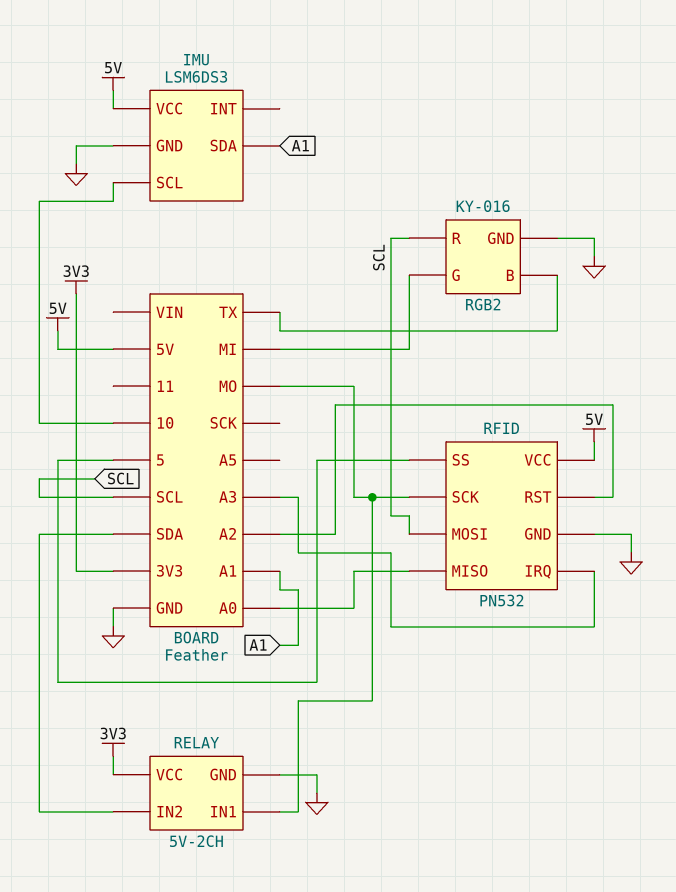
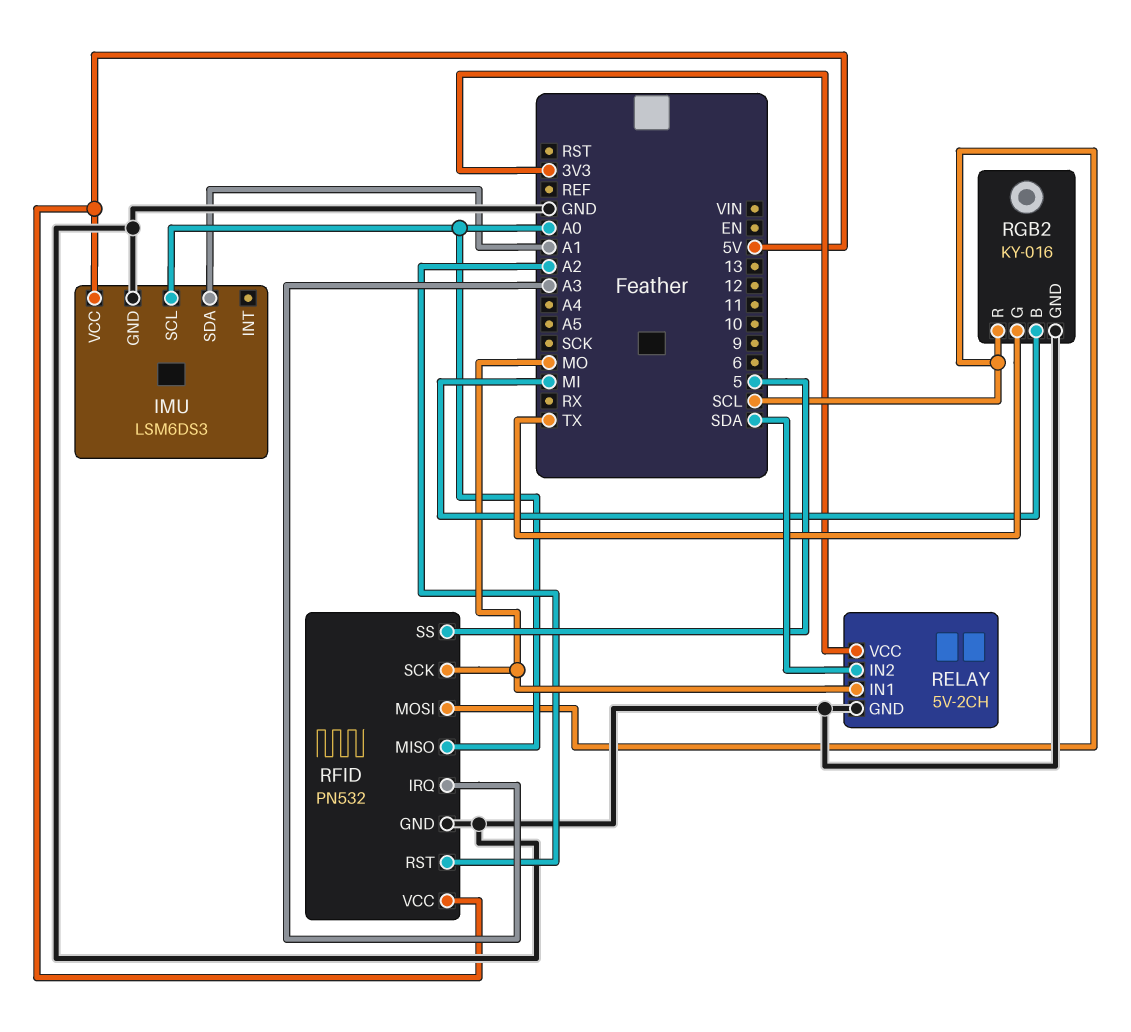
IMU pin SCL: 10 -> A0
RGB2 pin B: TX -> MI
RGB2 pin G: MI -> TX

